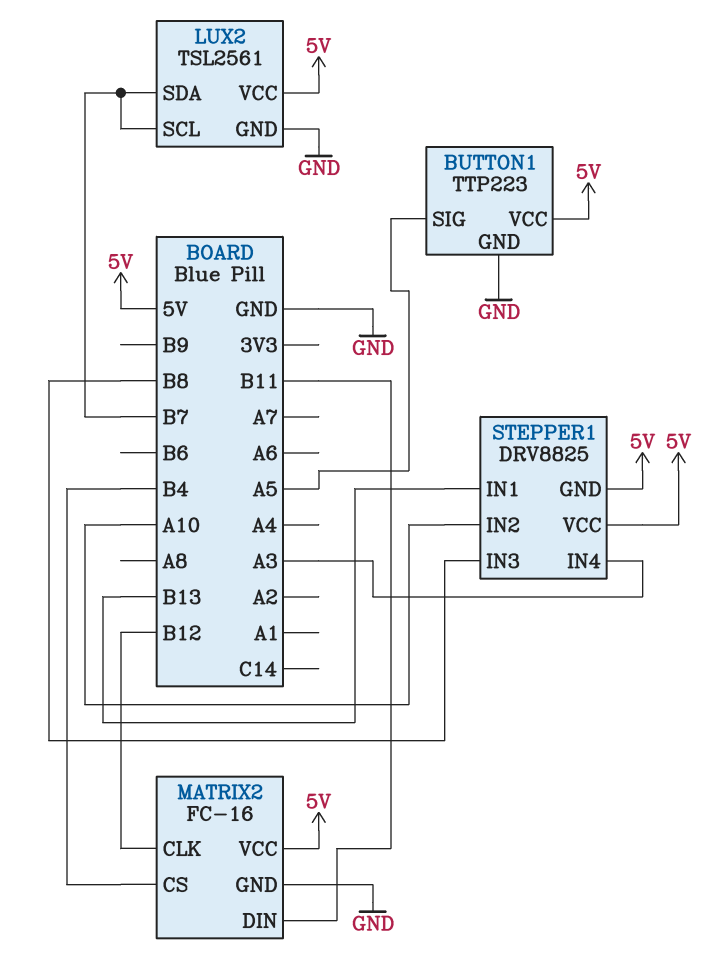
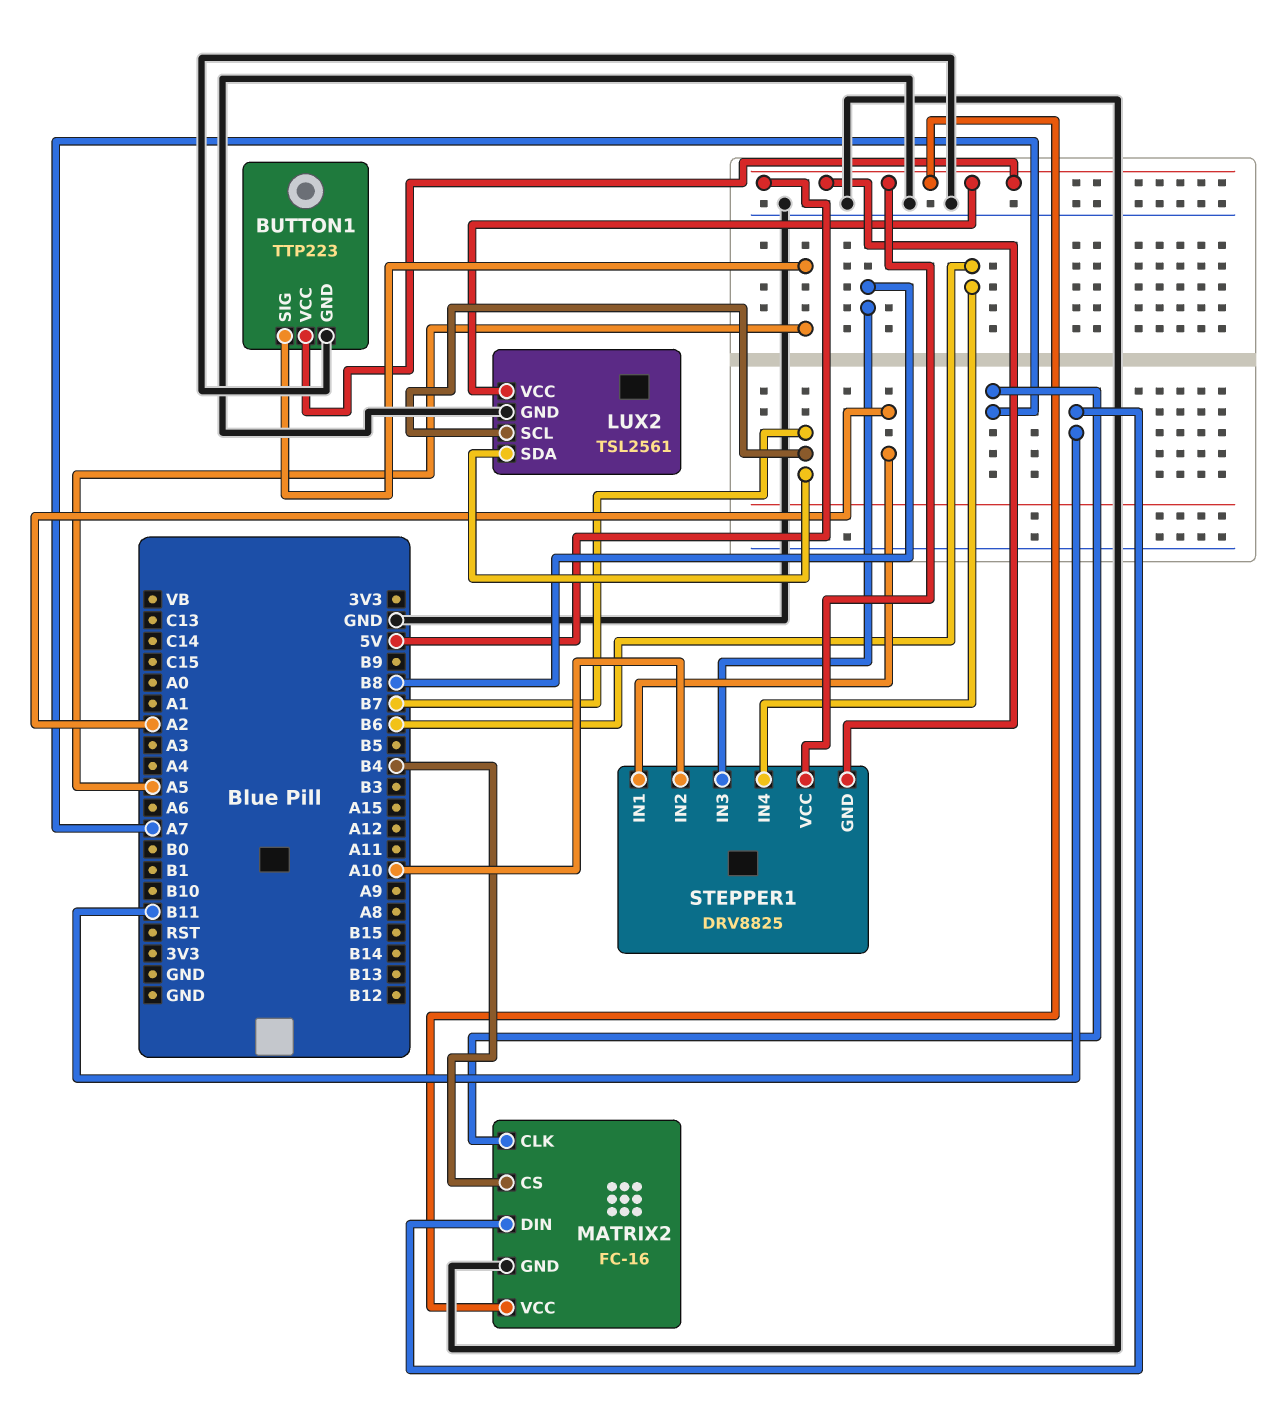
MATRIX2 pin CLK: B12 -> A7
STEPPER1 pin IN1: B13 -> A2
STEPPER1 pin IN4: A3 -> B6

